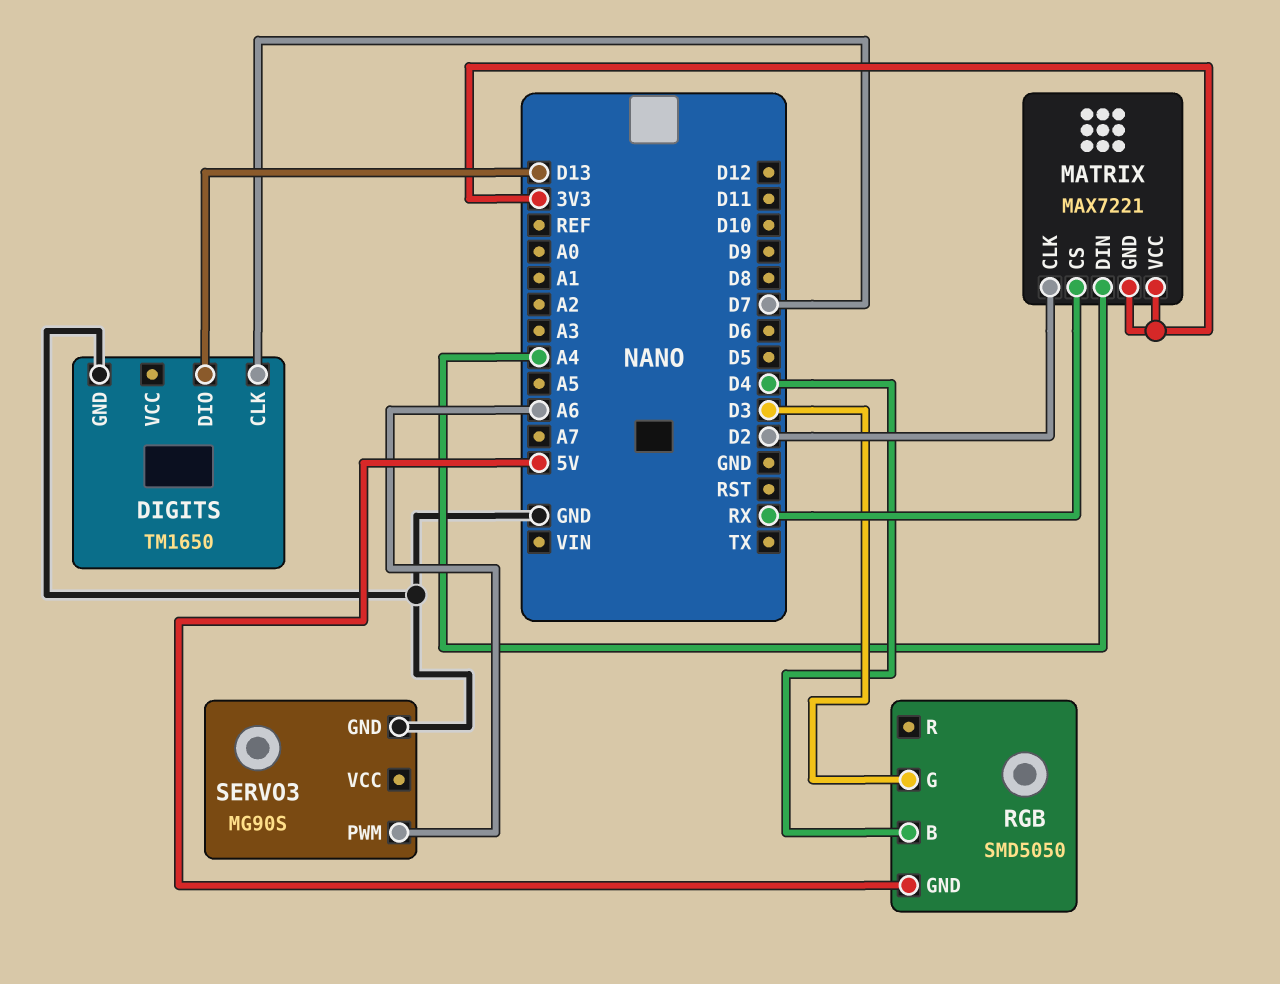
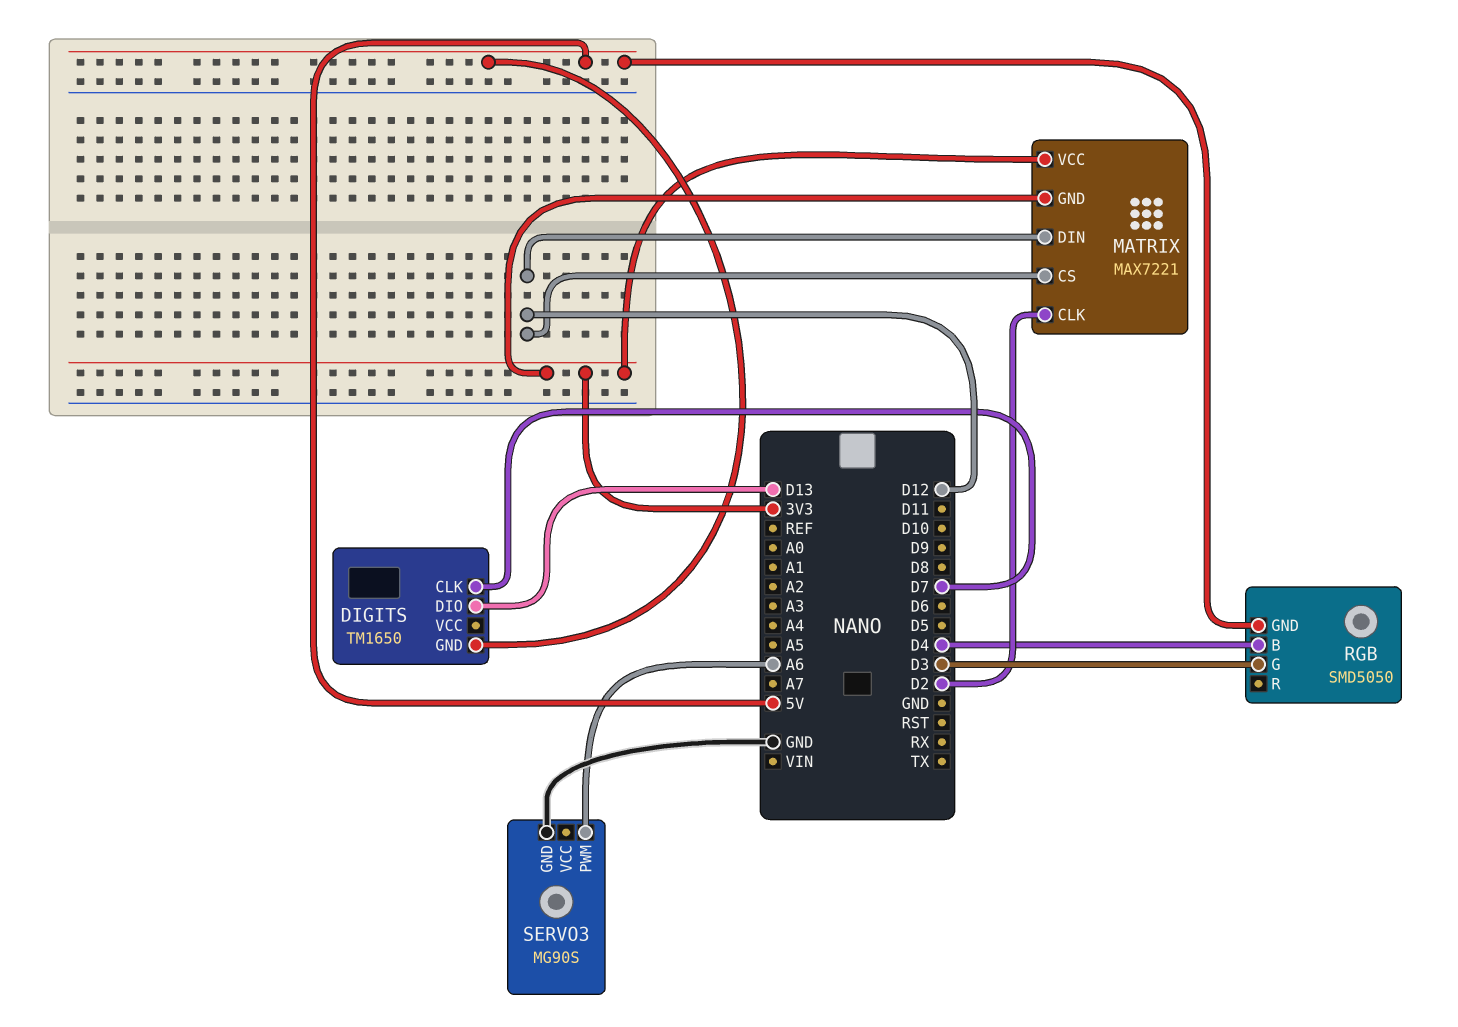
DIGITS pin GND: GND -> 5V
MATRIX pin CS: RX -> D12
MATRIX pin DIN: A4 -> D12

